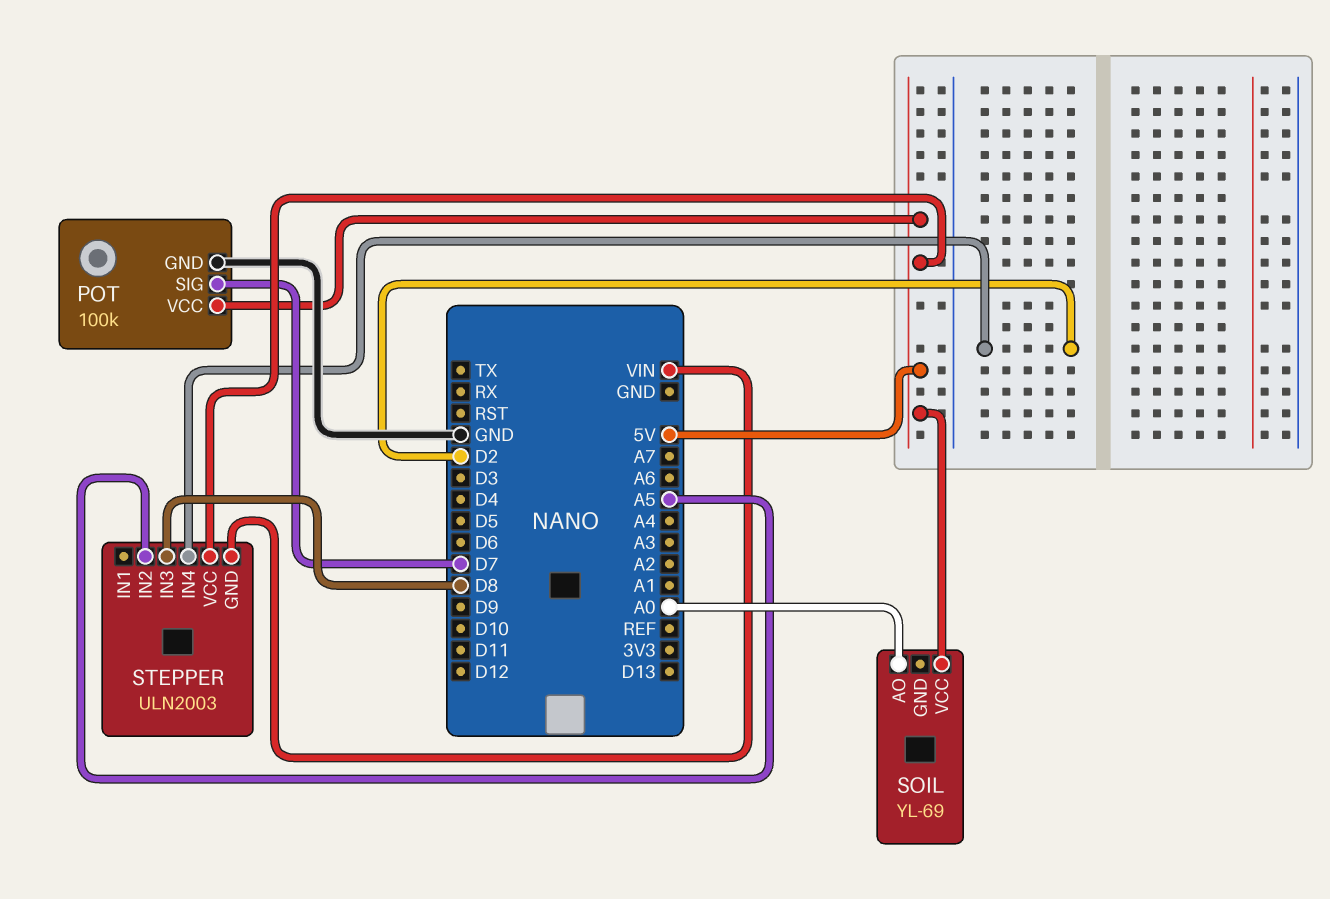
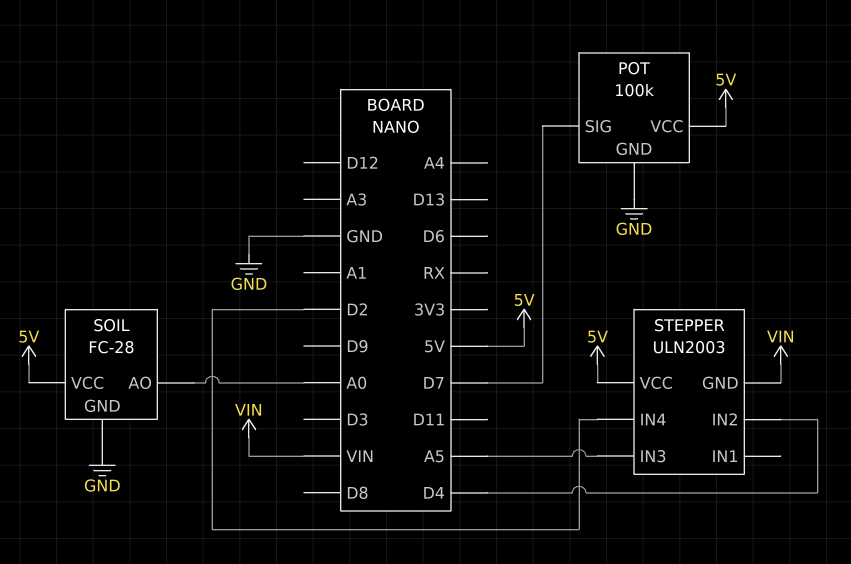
SOIL: YL-69 -> FC-28
SOIL pin GND: none -> GND
STEPPER pin IN2: A5 -> D4
STEPPER pin IN3: D8 -> A5

